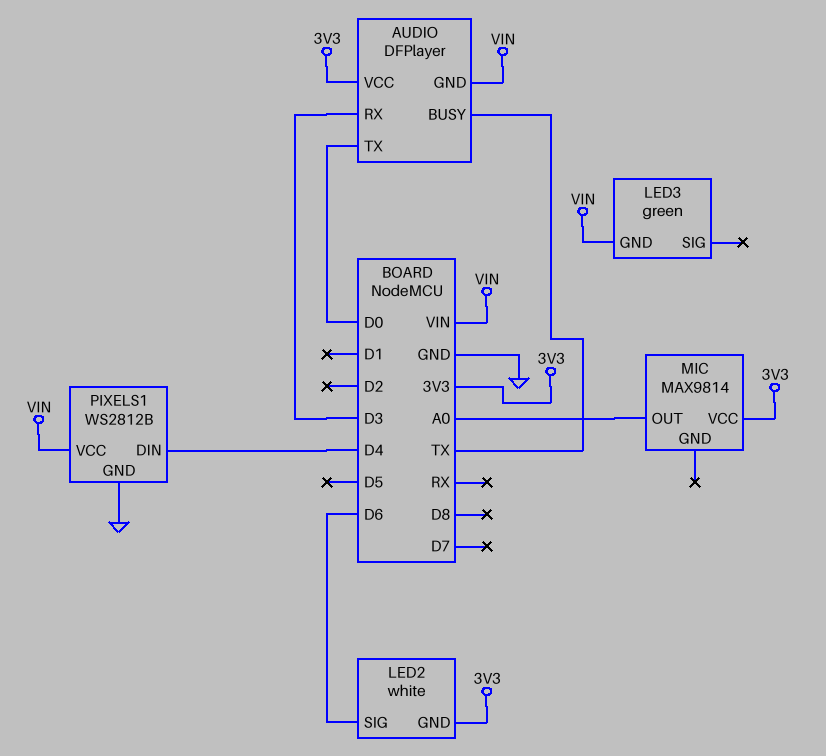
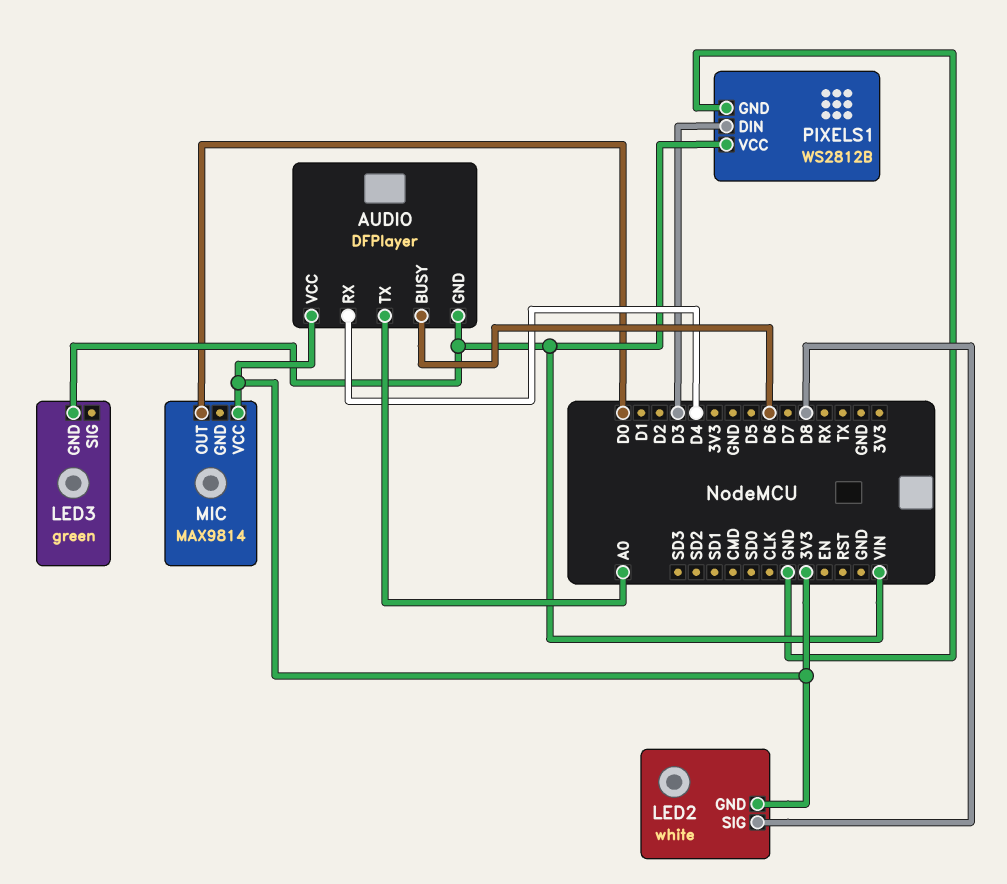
AUDIO pin BUSY: TX -> D6
AUDIO pin RX: D3 -> D4
AUDIO pin TX: D0 -> A0
LED2 pin SIG: D6 -> D8
MIC pin OUT: A0 -> D0
PIXELS1 pin DIN: D4 -> D3

